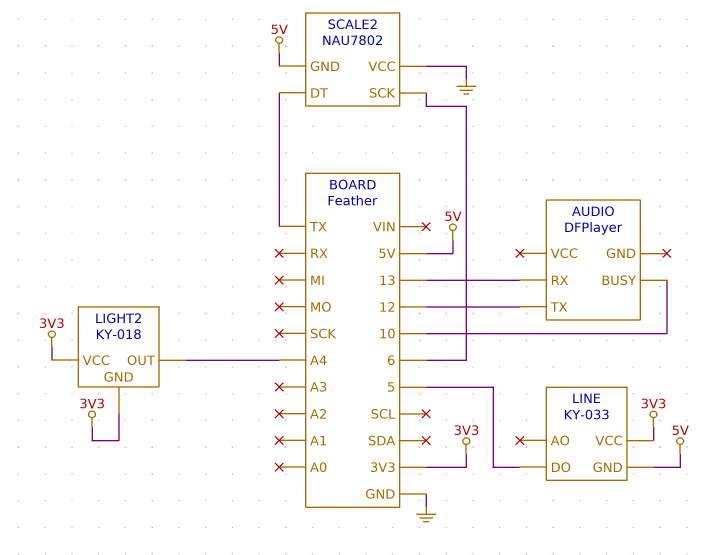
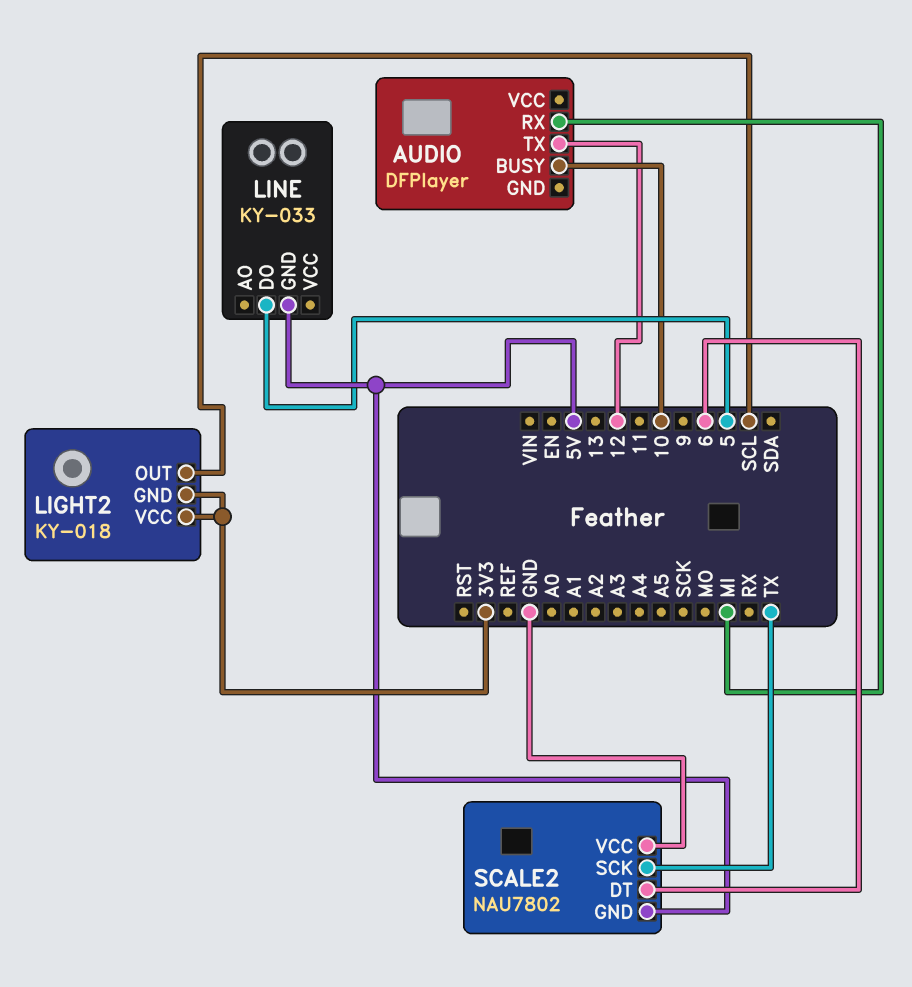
AUDIO pin RX: 13 -> MI
LIGHT2 pin OUT: A4 -> SCL
LINE pin VCC: 3V3 -> none
SCALE2 pin DT: TX -> 6
SCALE2 pin SCK: 6 -> TX

